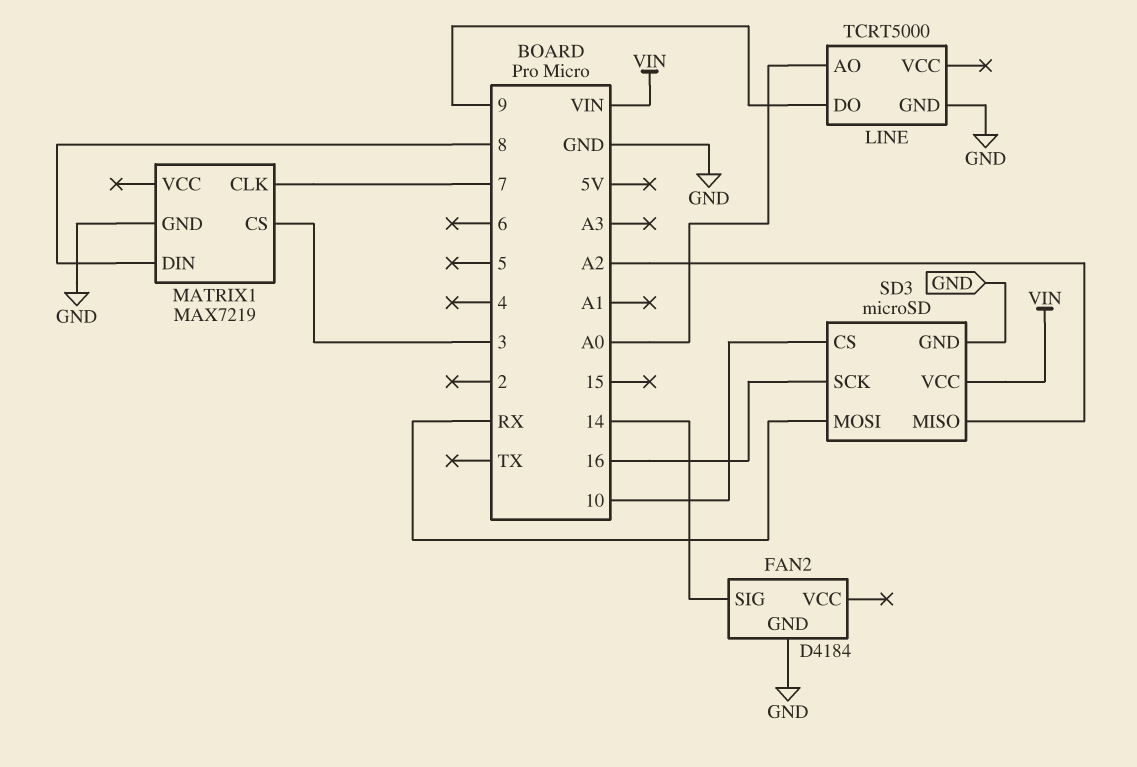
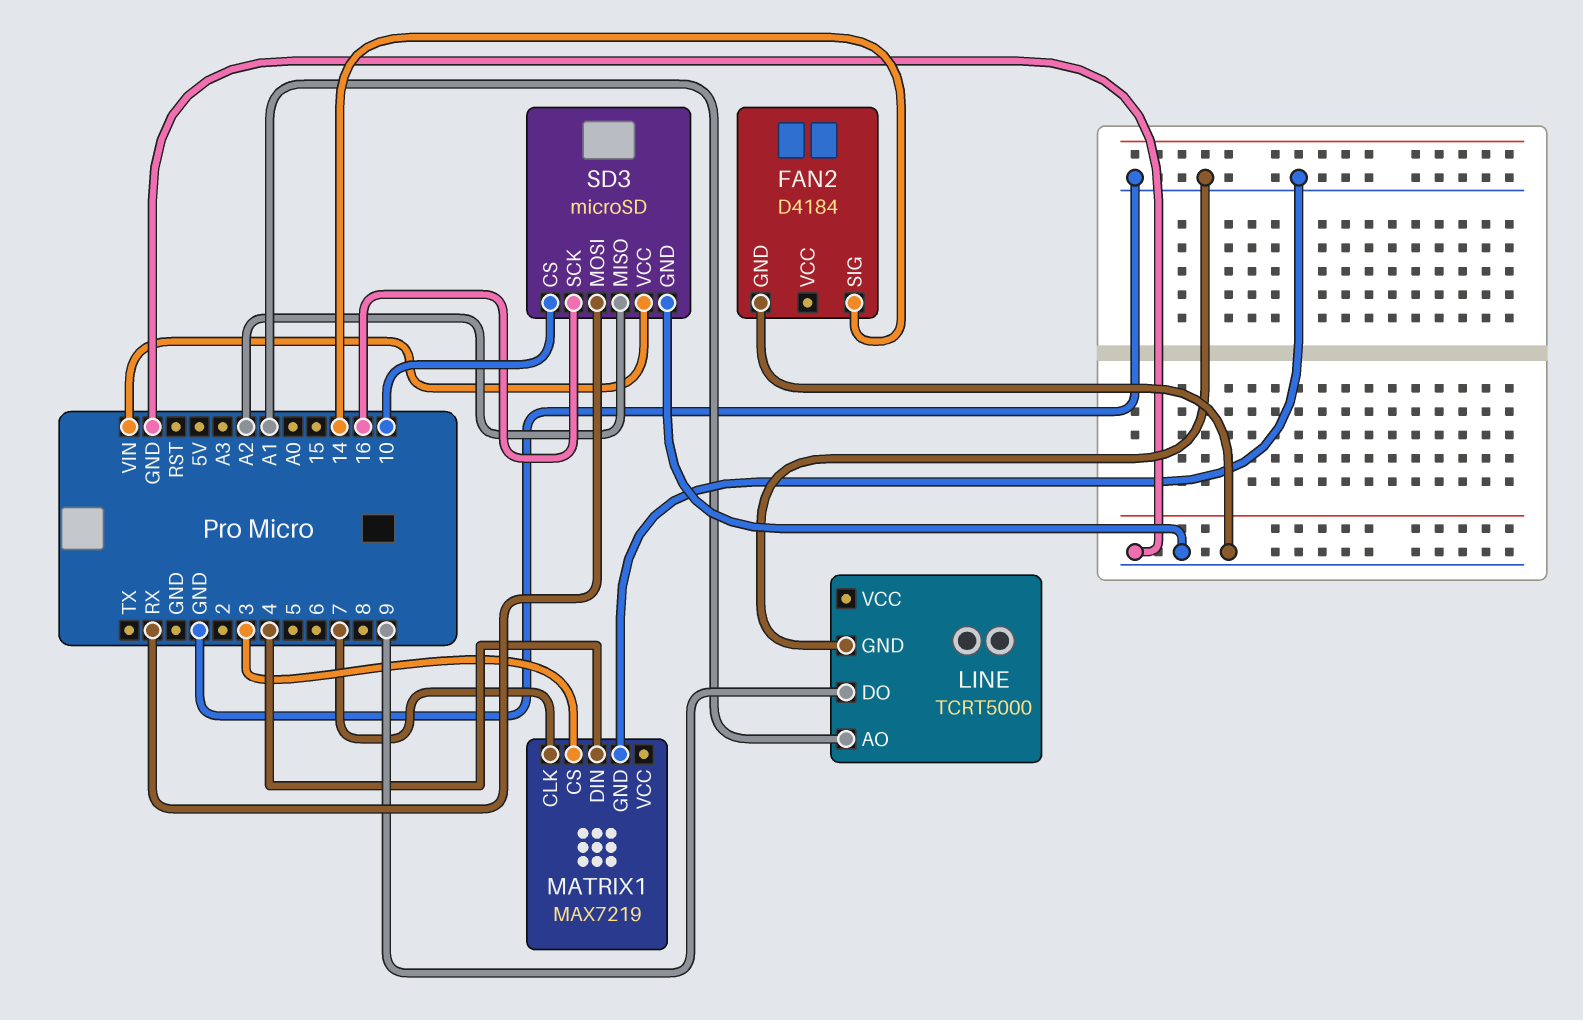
LINE pin AO: A0 -> A1
MATRIX1 pin DIN: 8 -> 4

